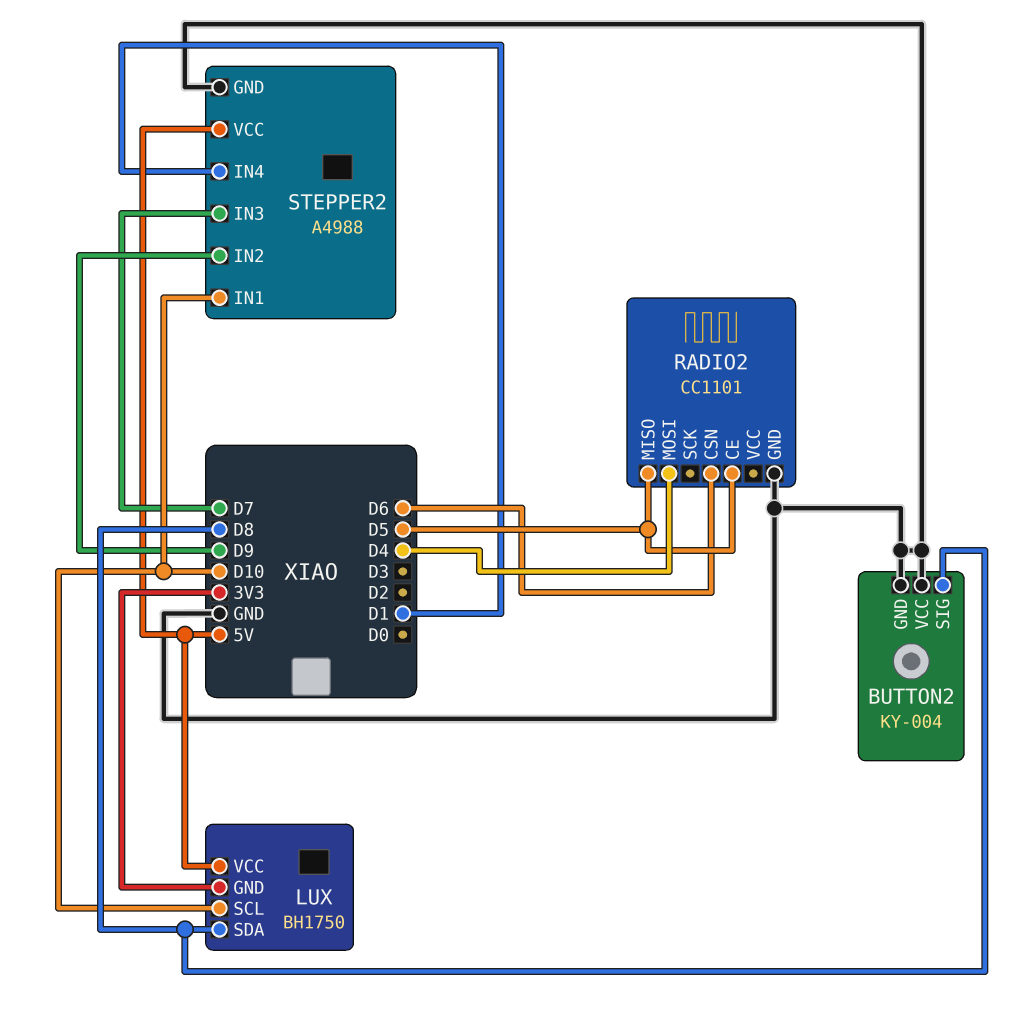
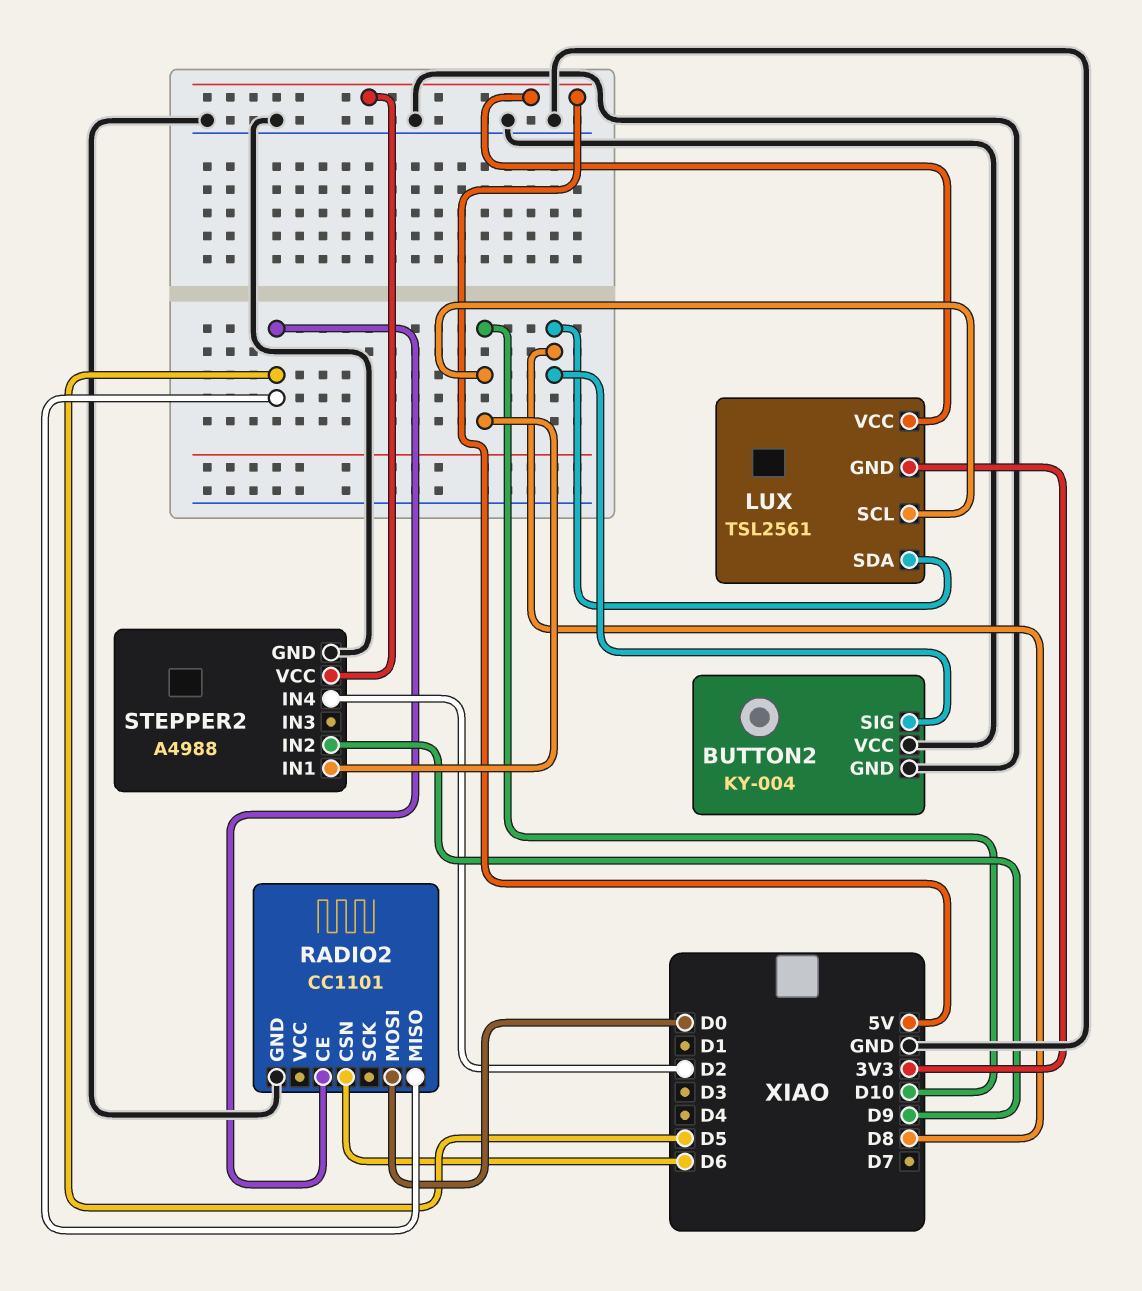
LUX: BH1750 -> TSL2561
RADIO2 pin MOSI: D4 -> D0
STEPPER2 pin IN3: D7 -> none
STEPPER2 pin IN4: D1 -> D2

